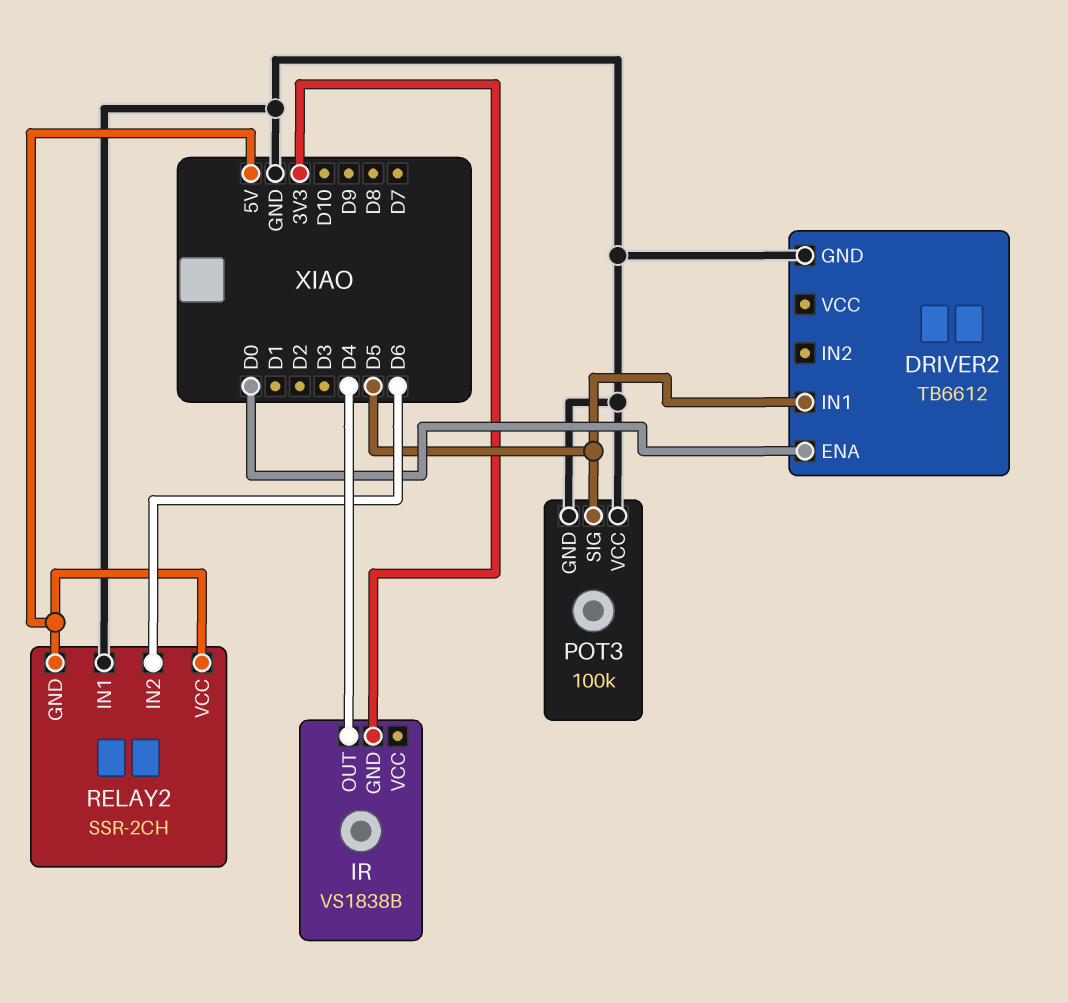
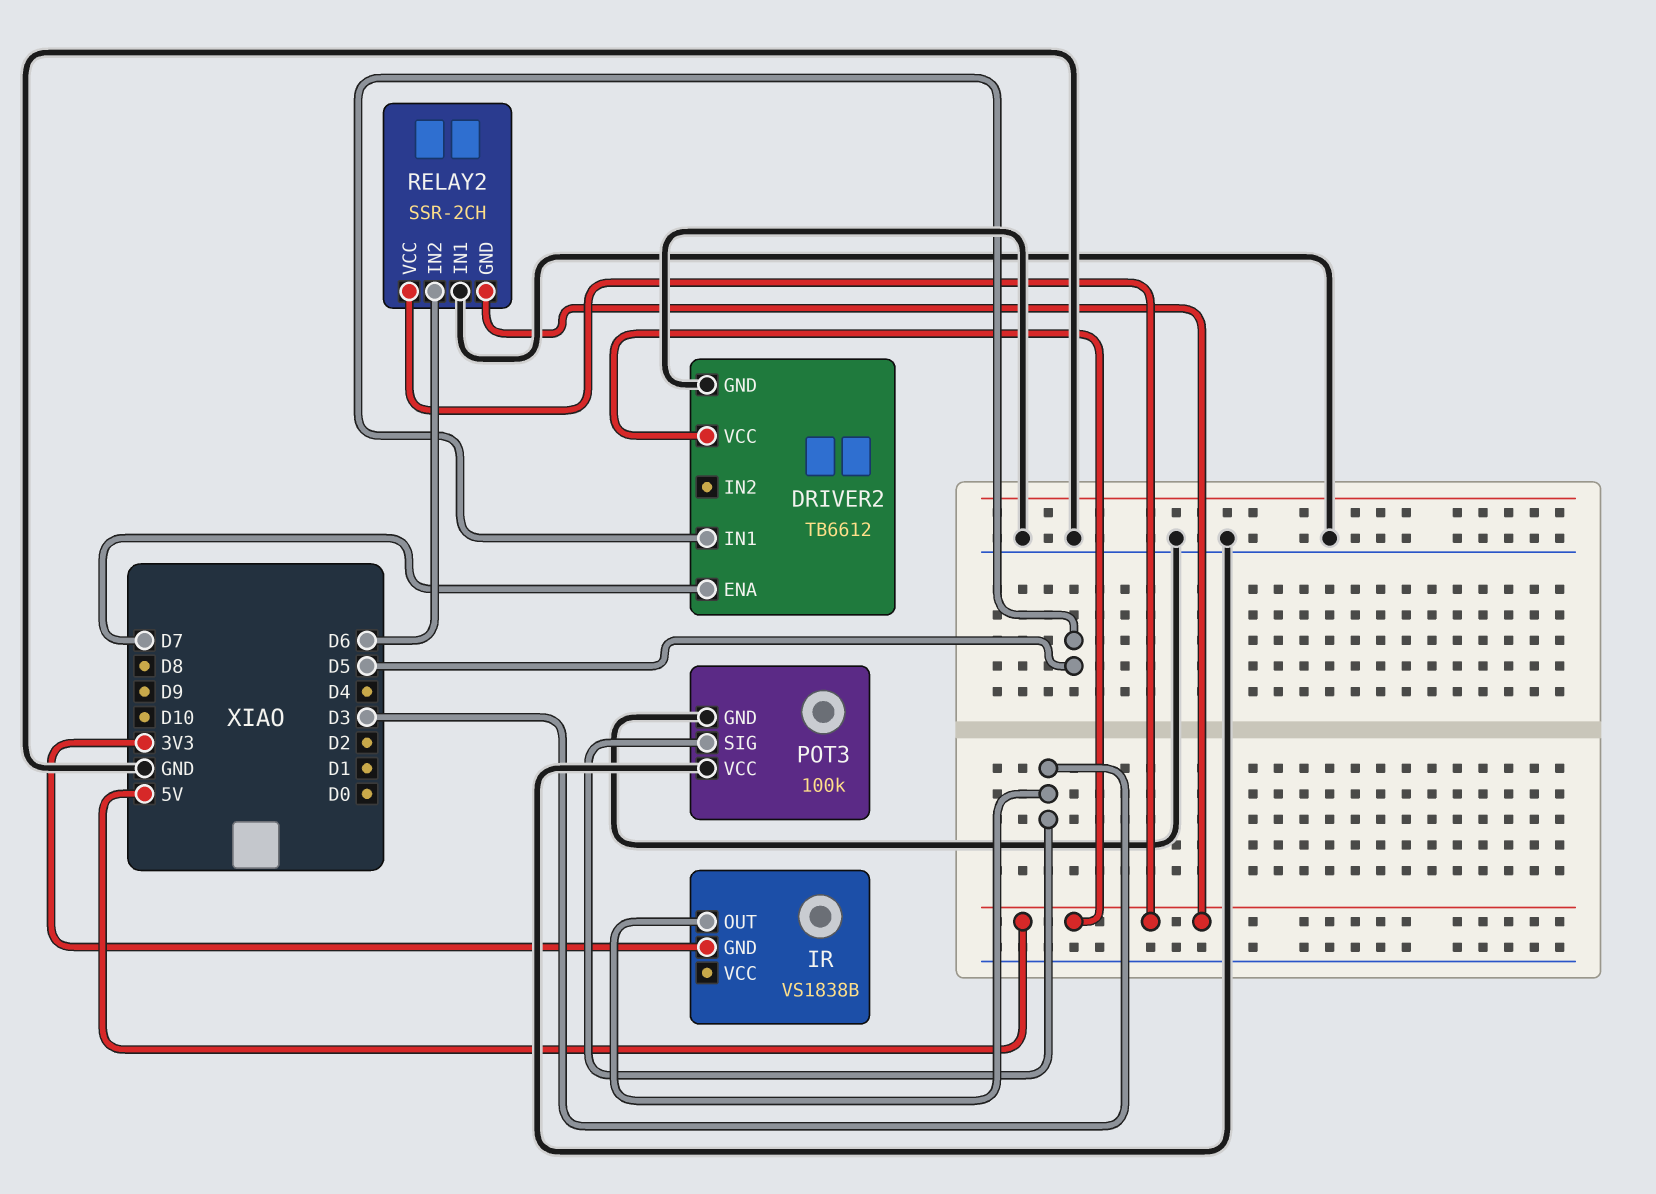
DRIVER2 pin ENA: D0 -> D7
DRIVER2 pin VCC: none -> 5V
IR pin OUT: D4 -> D3
POT3 pin SIG: D5 -> D3

